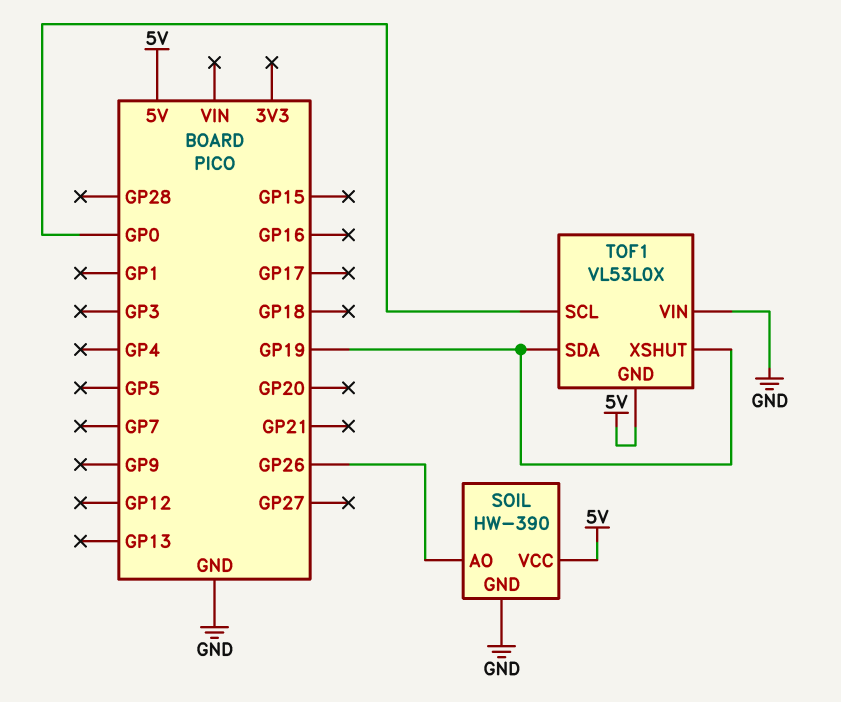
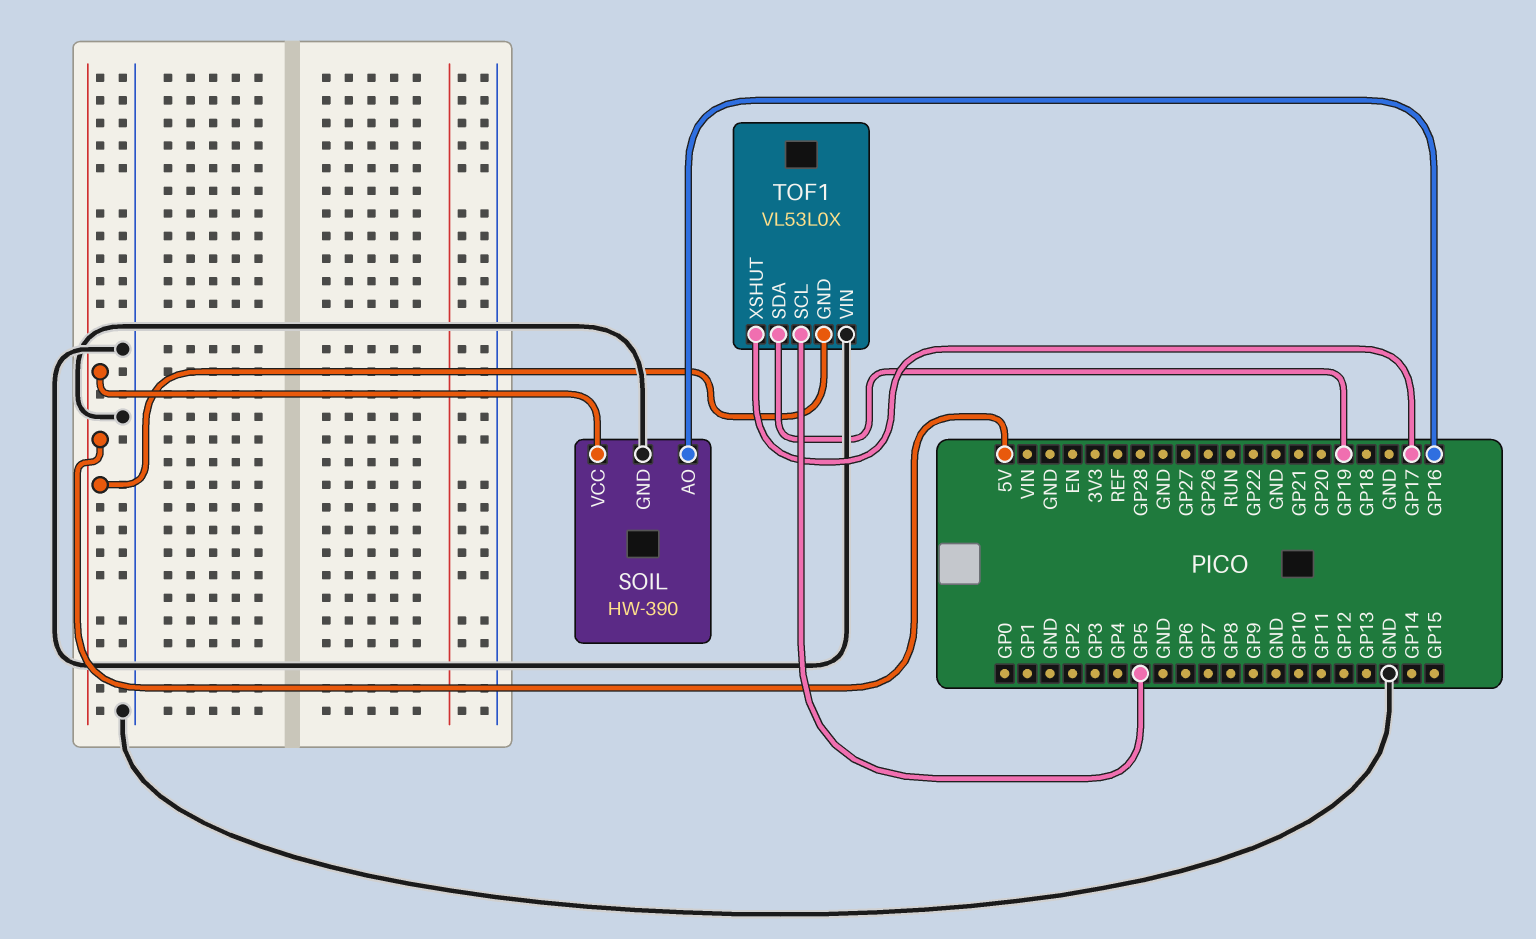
SOIL pin AO: GP26 -> GP16
TOF1 pin SCL: GP0 -> GP5
TOF1 pin XSHUT: GP19 -> GP17

